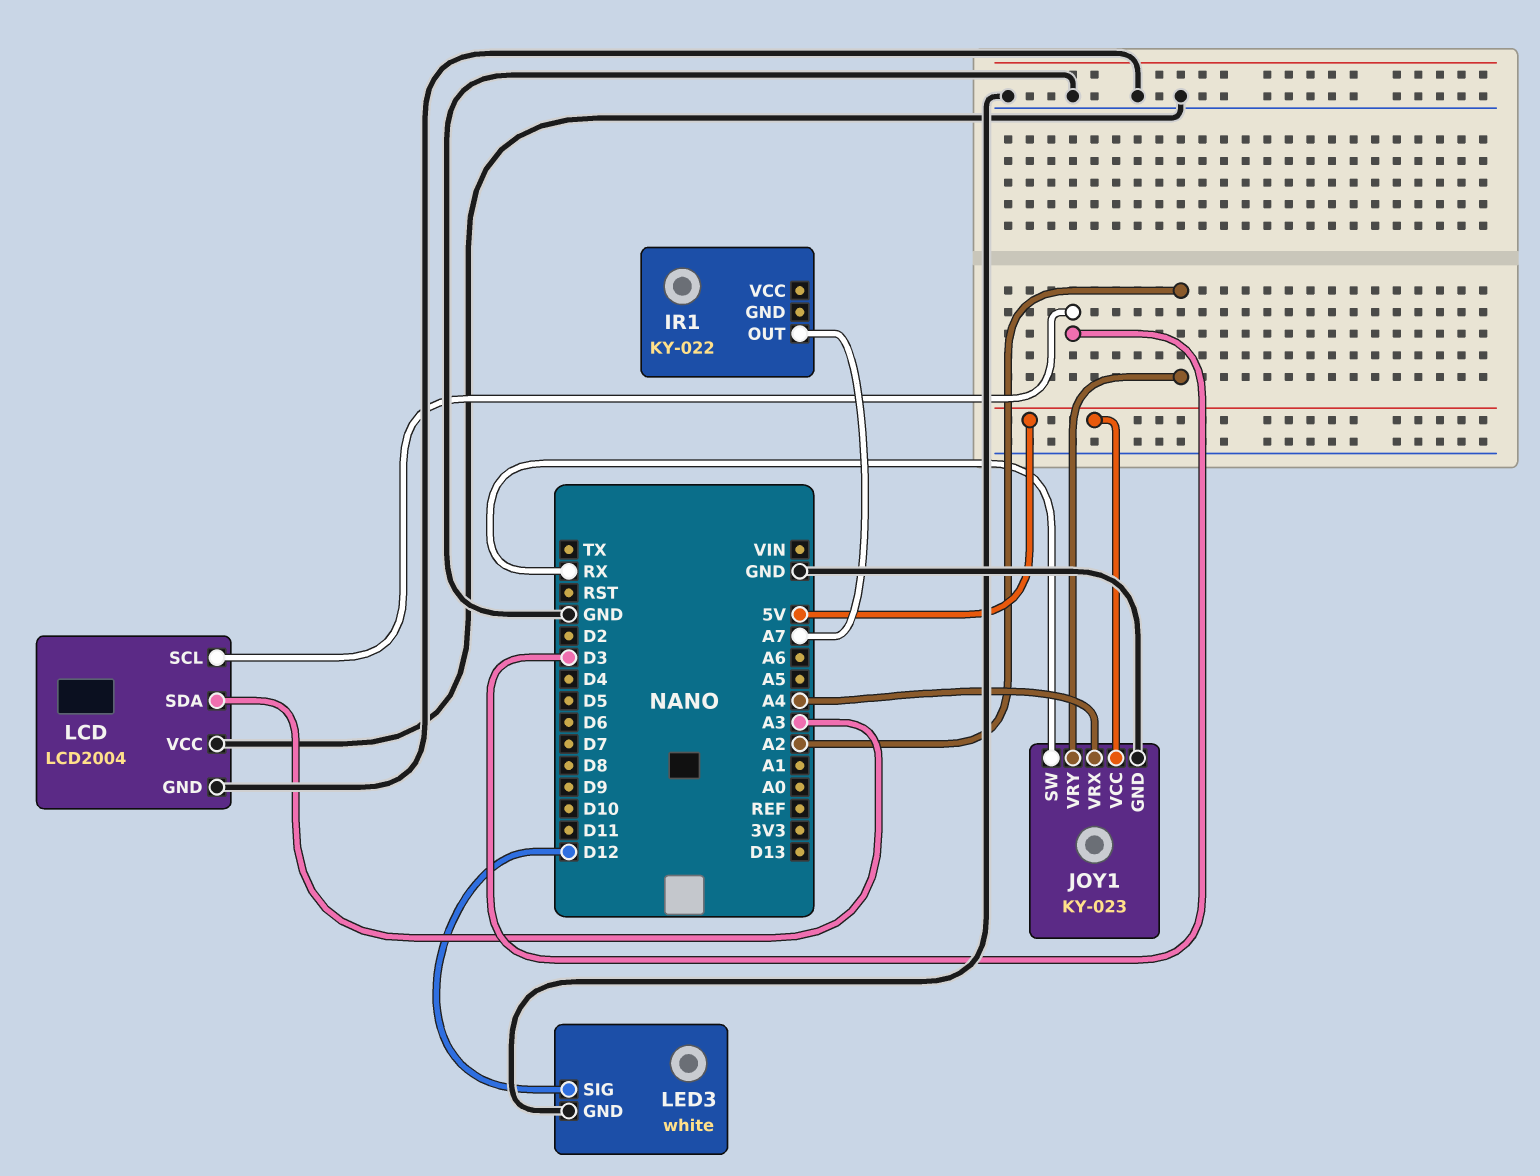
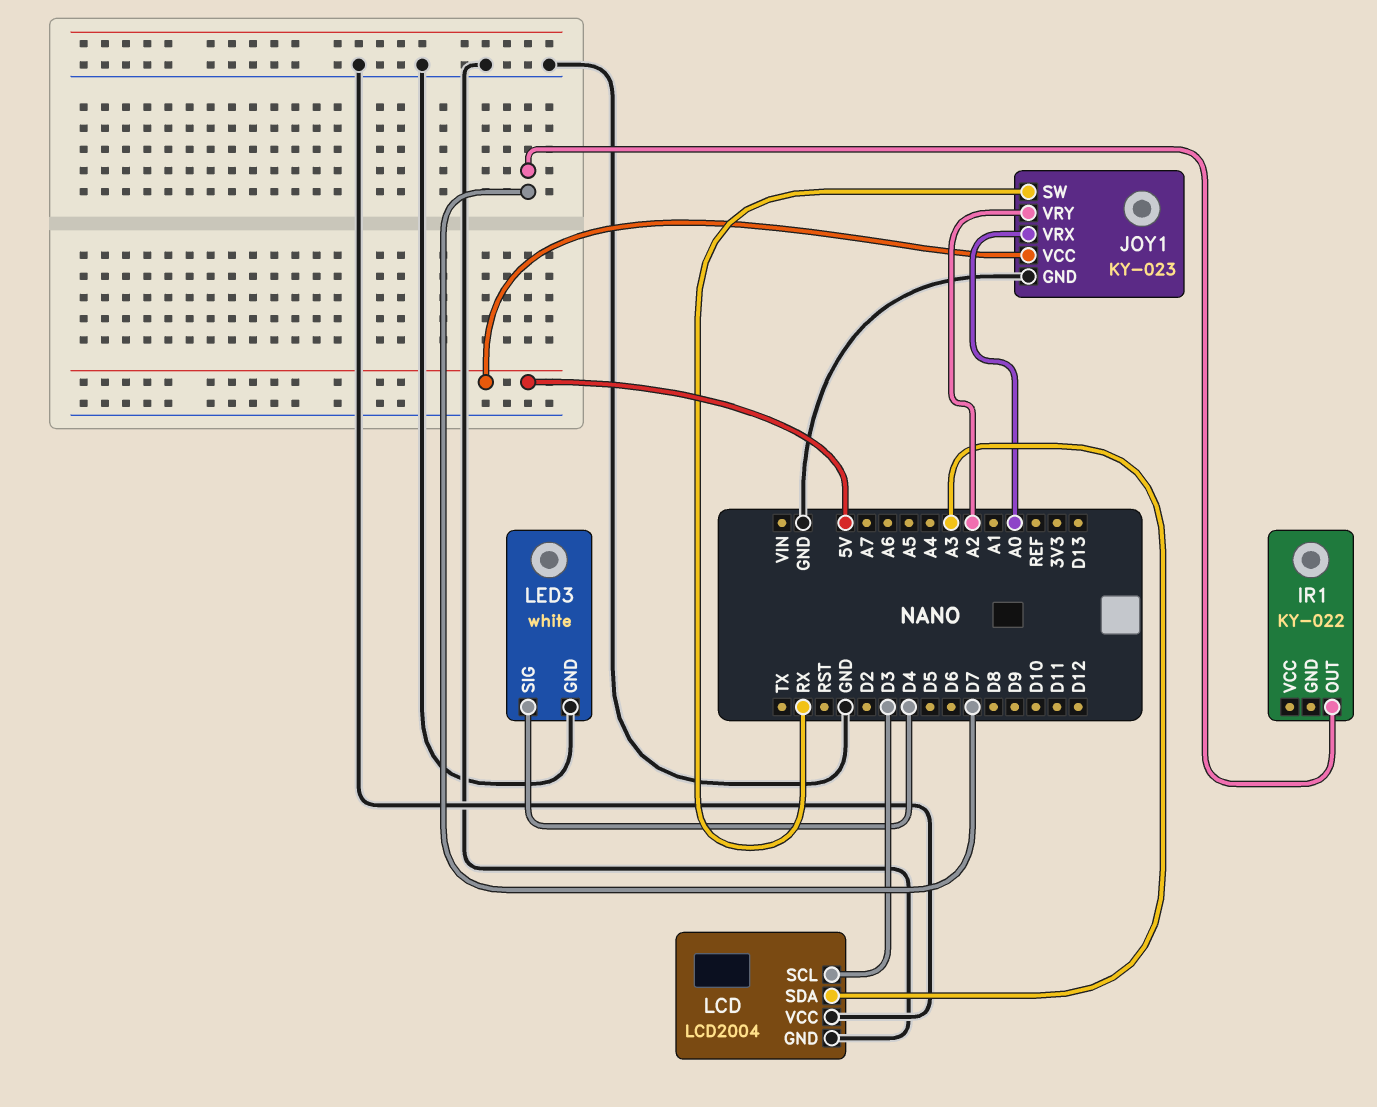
IR1 pin OUT: A7 -> D7
JOY1 pin VRX: A4 -> A0
LED3 pin SIG: D12 -> D4

